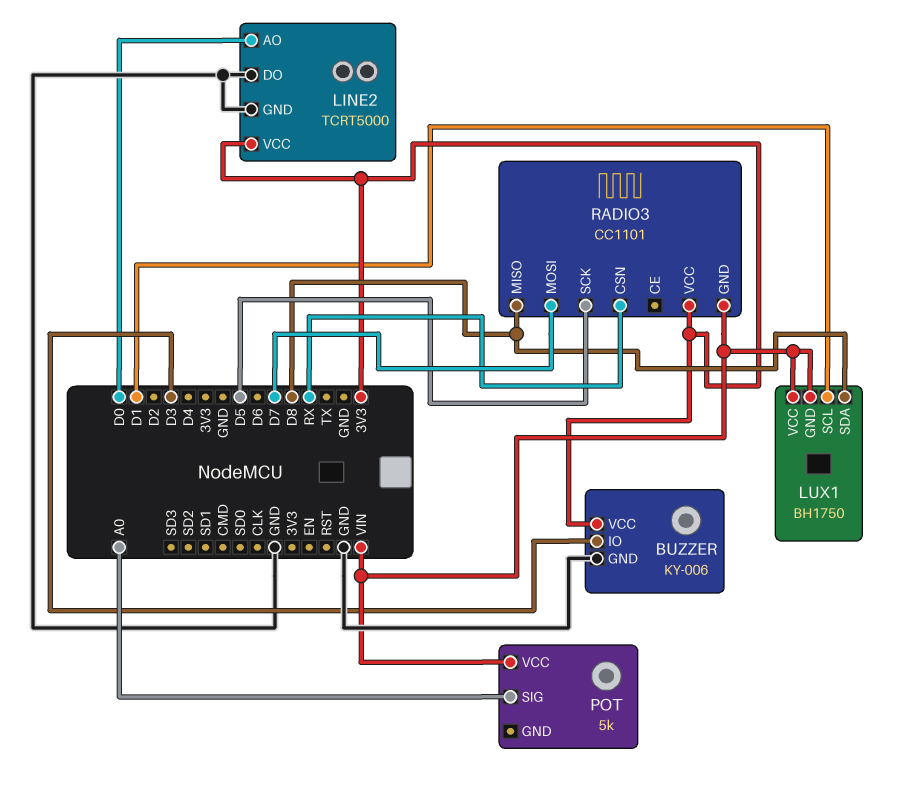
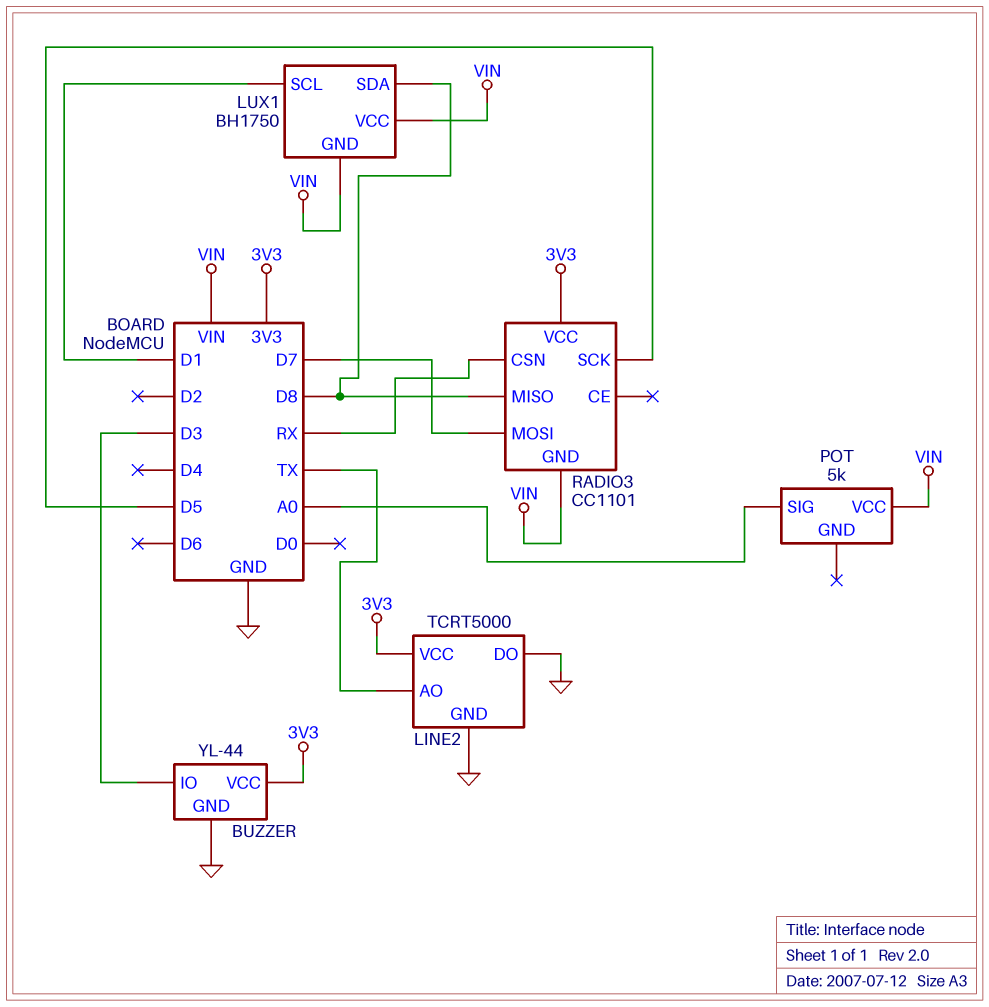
BUZZER: KY-006 -> YL-44
LINE2 pin AO: D0 -> TX

